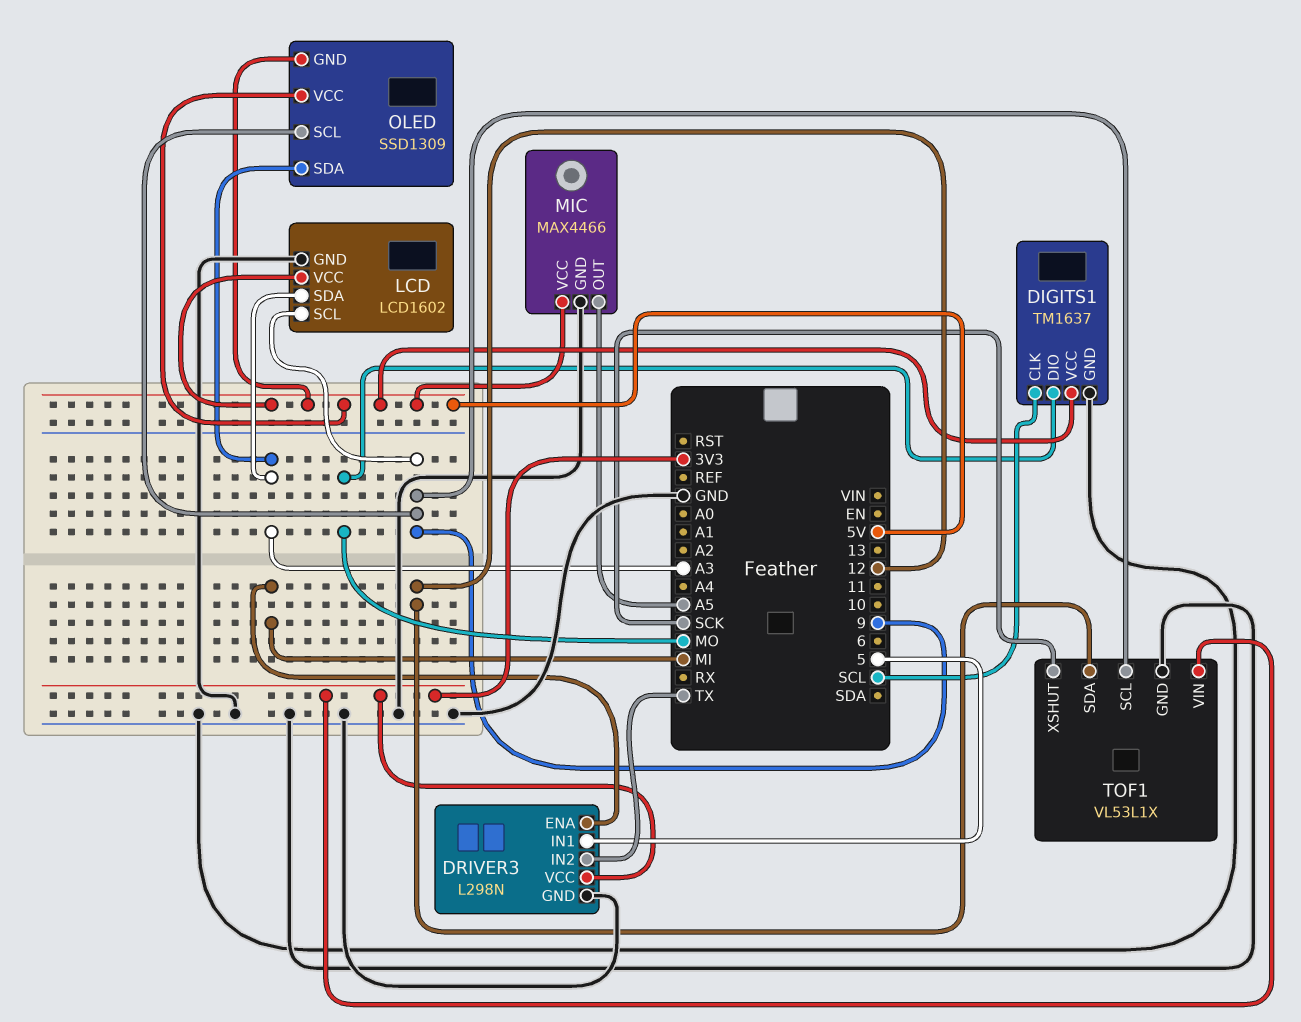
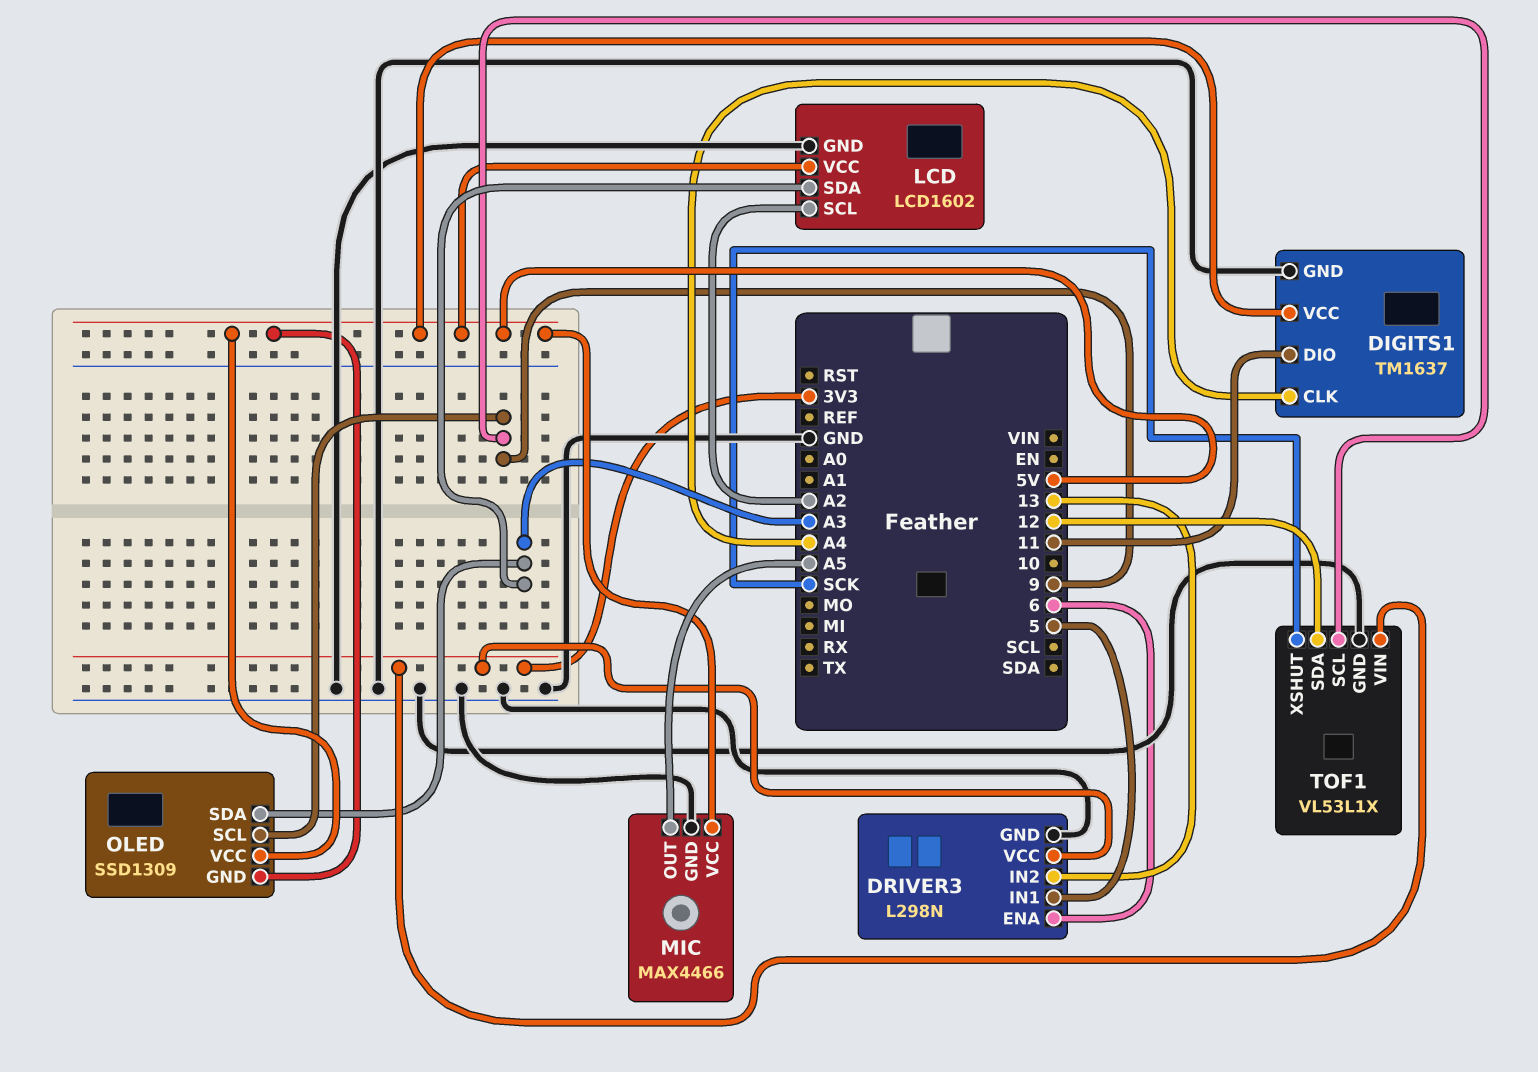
DIGITS1 pin CLK: SCL -> A4
DIGITS1 pin DIO: MO -> 11
DRIVER3 pin ENA: MI -> 6
DRIVER3 pin IN2: TX -> 13
LCD pin SCL: 9 -> A2

